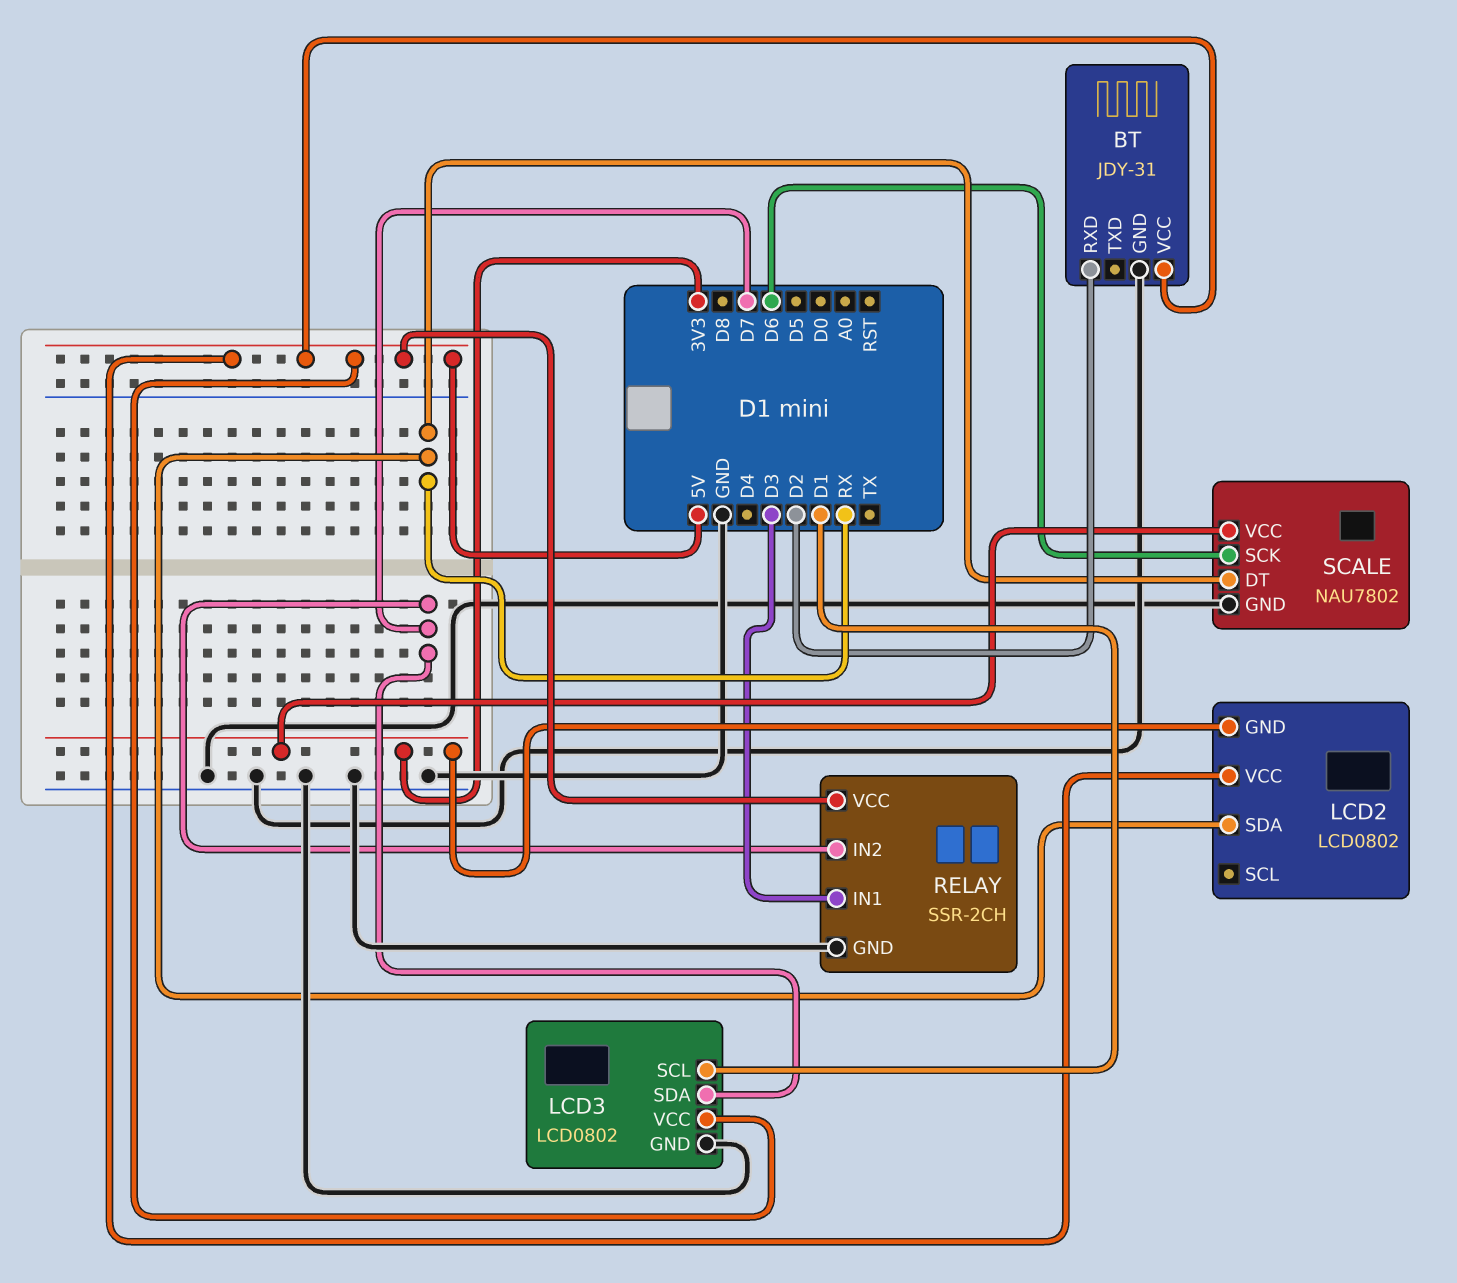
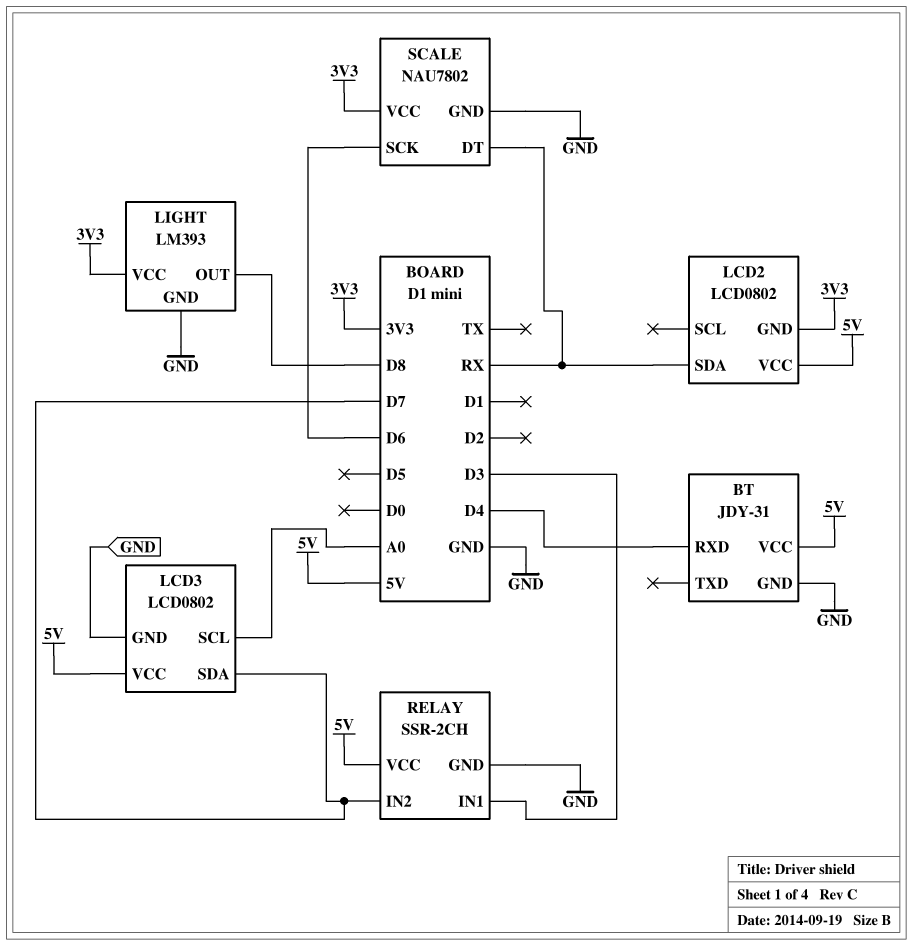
BT pin RXD: D2 -> D4
LCD3 pin SCL: D1 -> A0
LIGHT: none -> LM393
LIGHT pin GND: none -> GND
LIGHT pin OUT: none -> D8
LIGHT pin VCC: none -> 3V3

